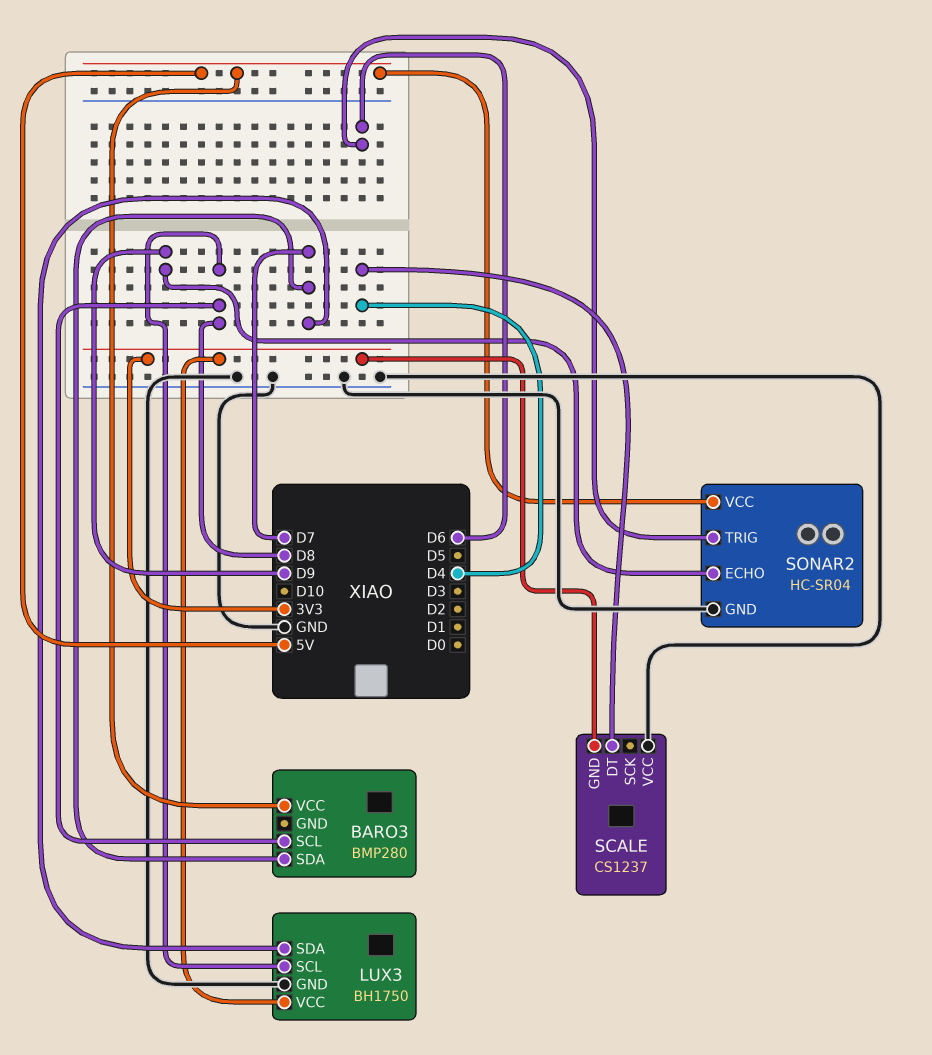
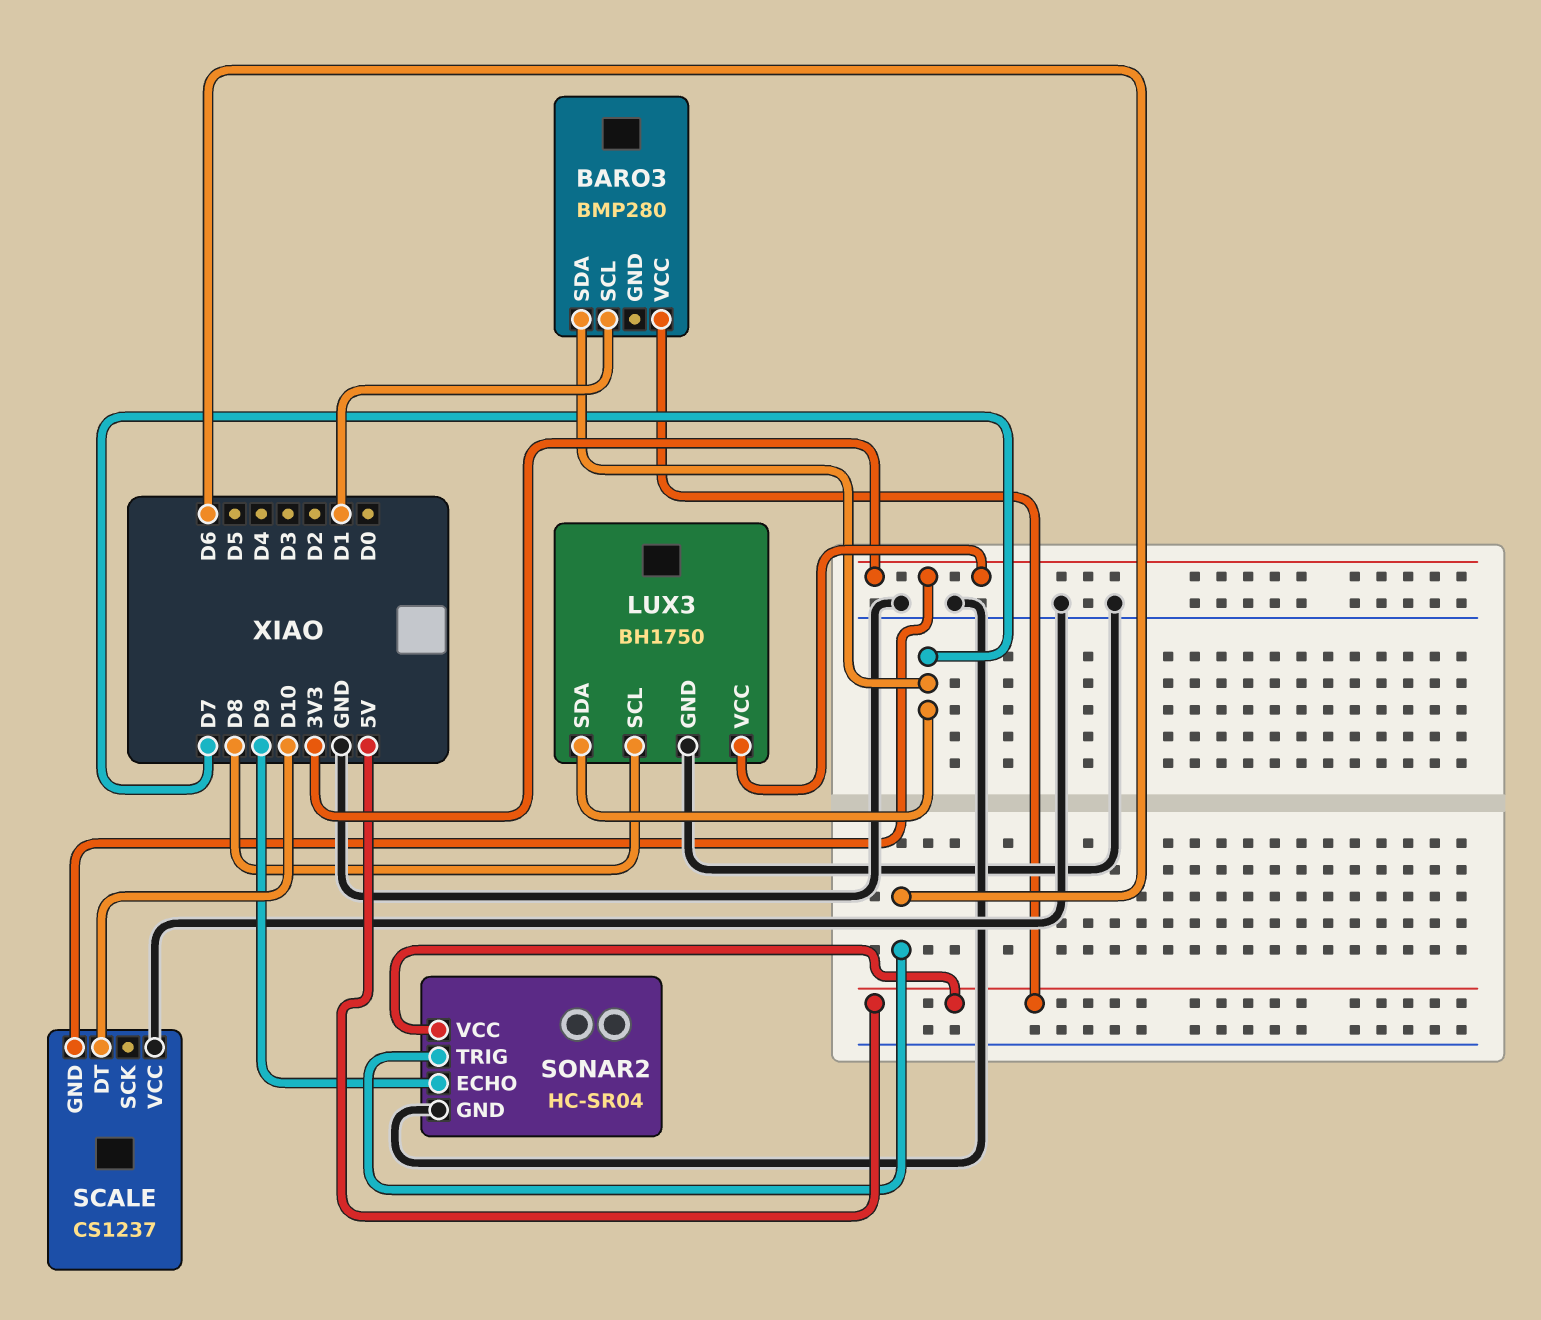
BARO3 pin SCL: D8 -> D1
SCALE pin DT: D4 -> D10

